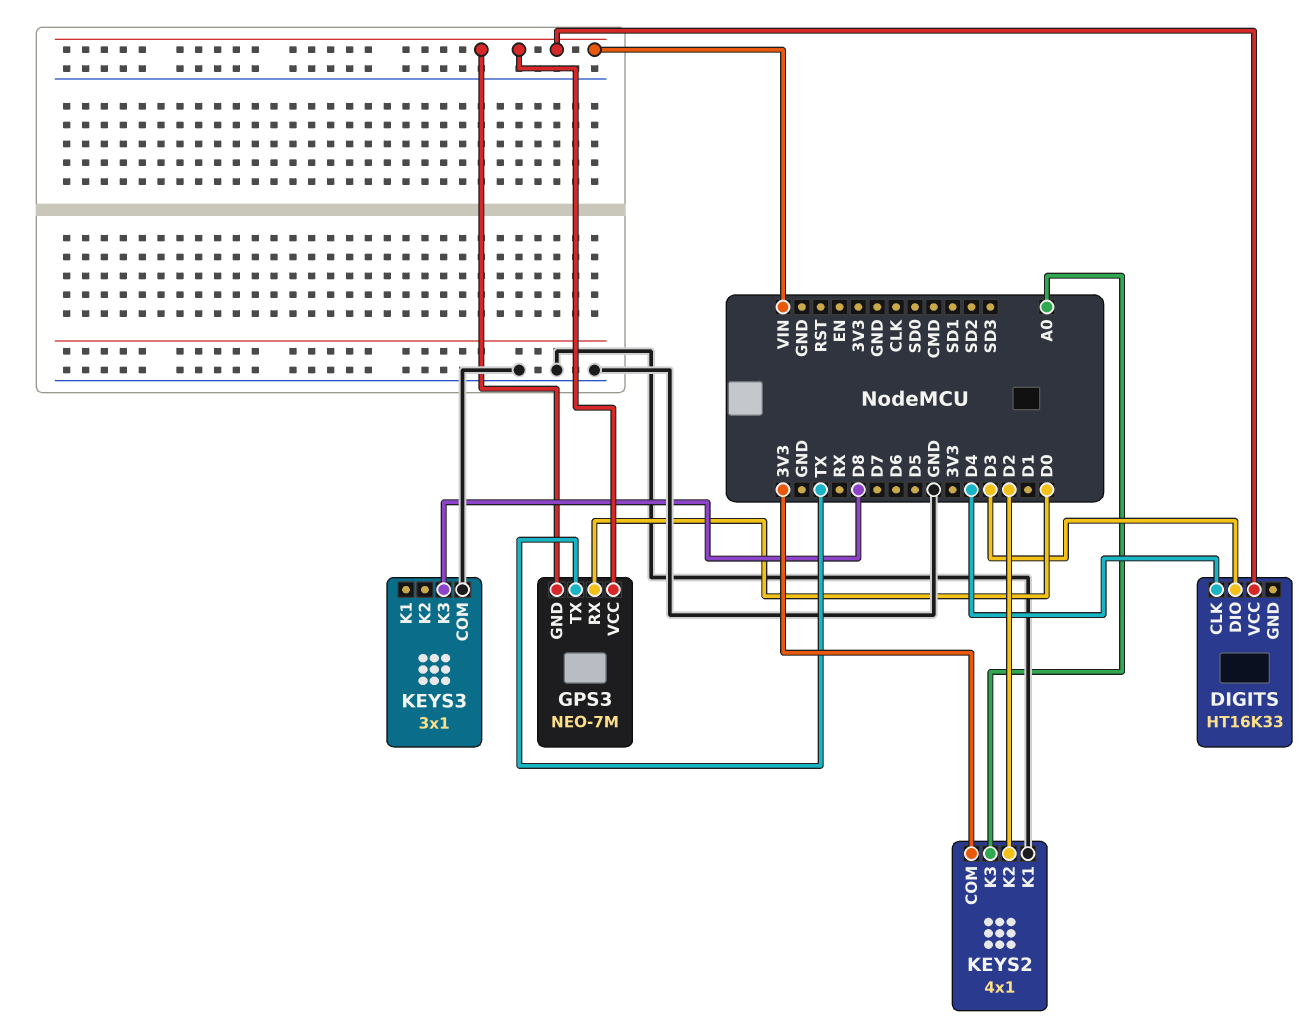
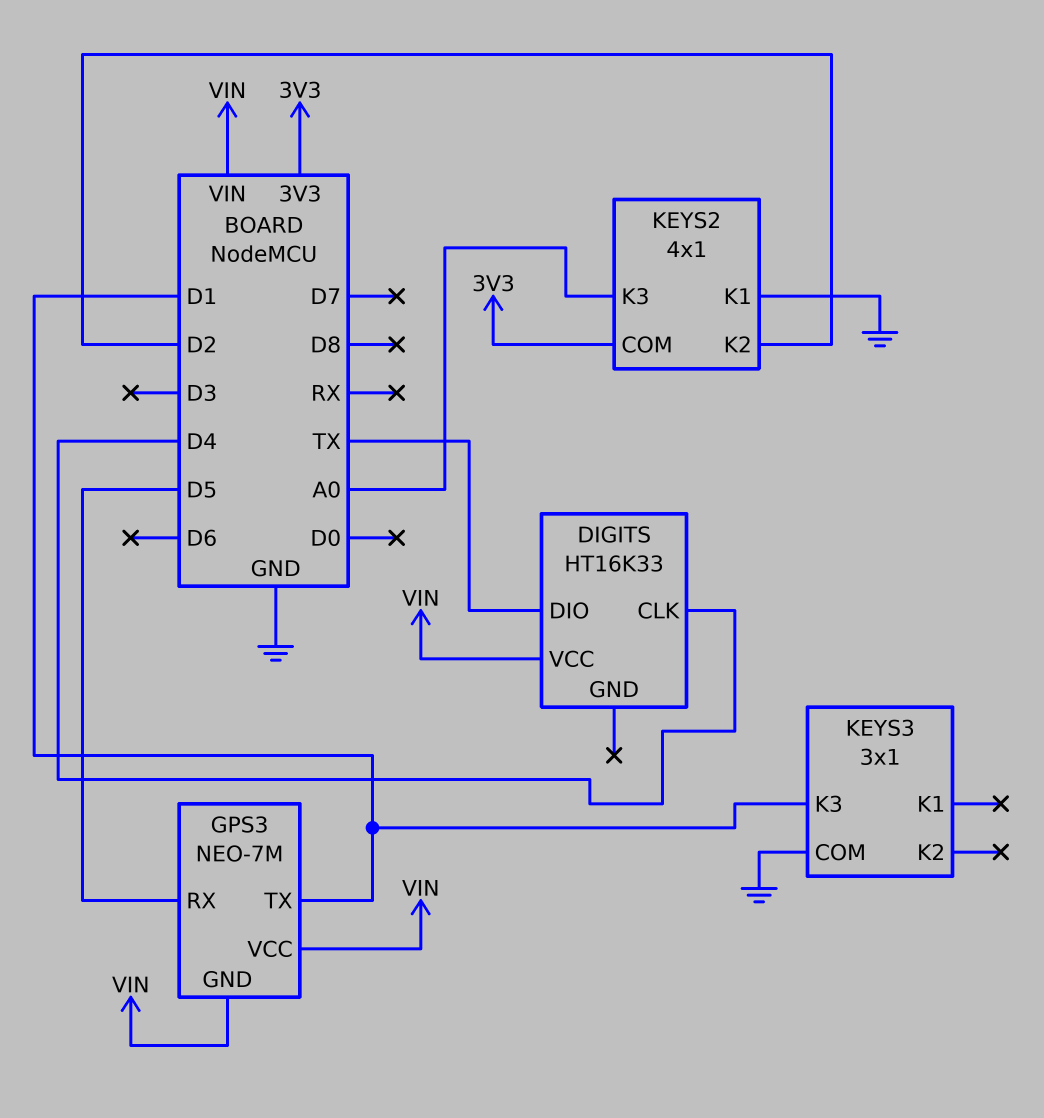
DIGITS pin DIO: D3 -> TX
GPS3 pin RX: D0 -> D5
GPS3 pin TX: TX -> D1
KEYS3 pin K3: D8 -> D1

